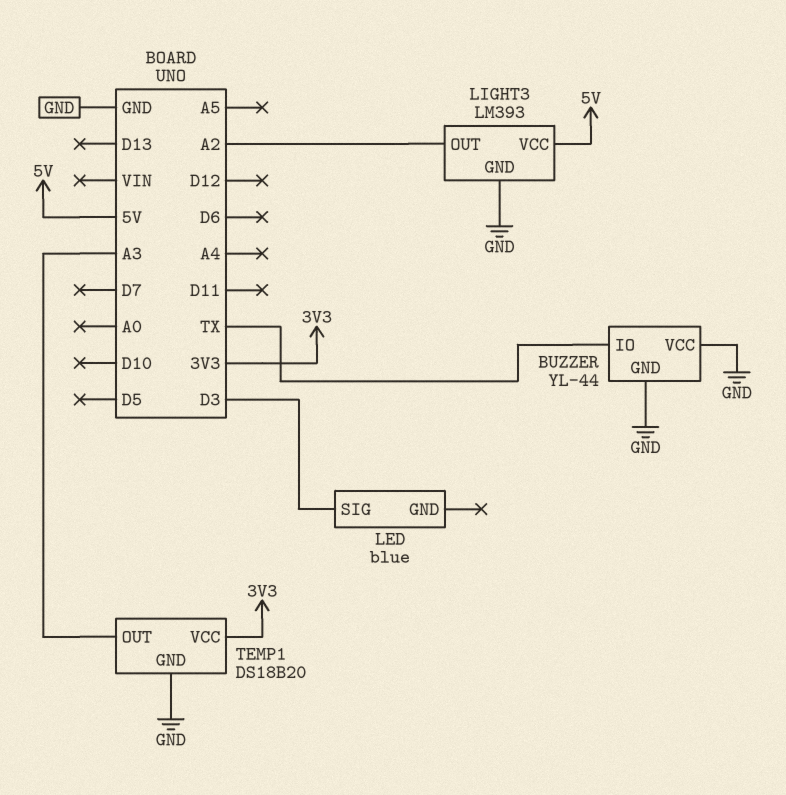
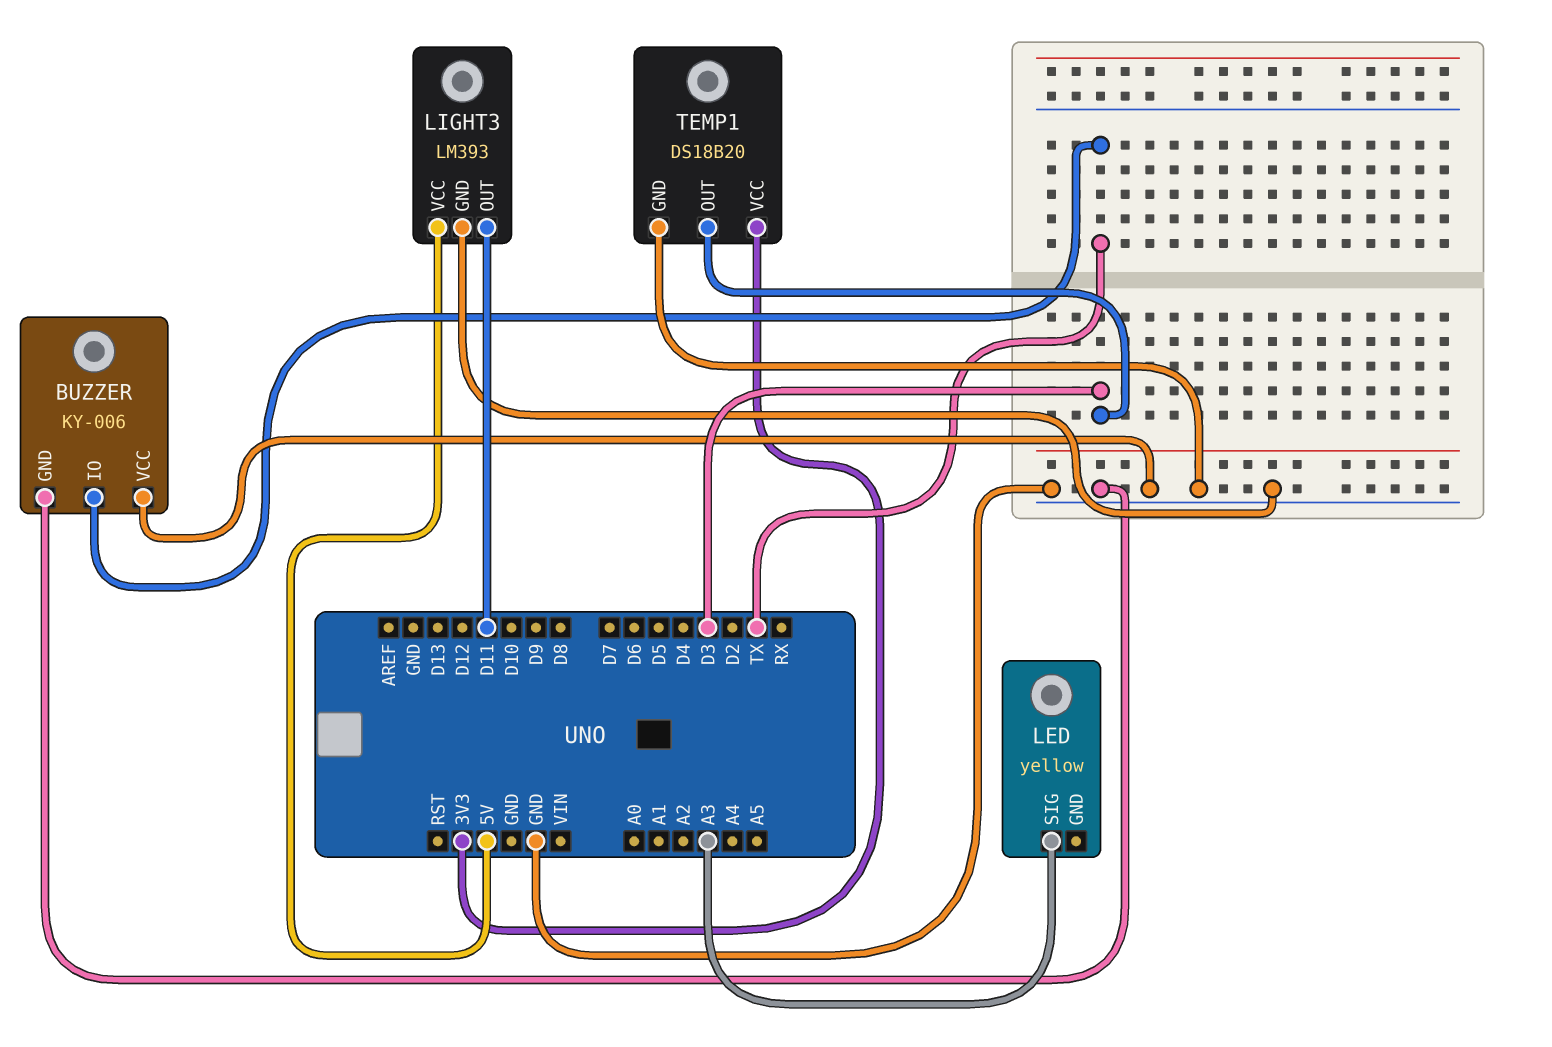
BUZZER: YL-44 -> KY-006
LED: blue -> yellow
LED pin SIG: D3 -> A3
LIGHT3 pin OUT: A2 -> D11
TEMP1 pin OUT: A3 -> D3

